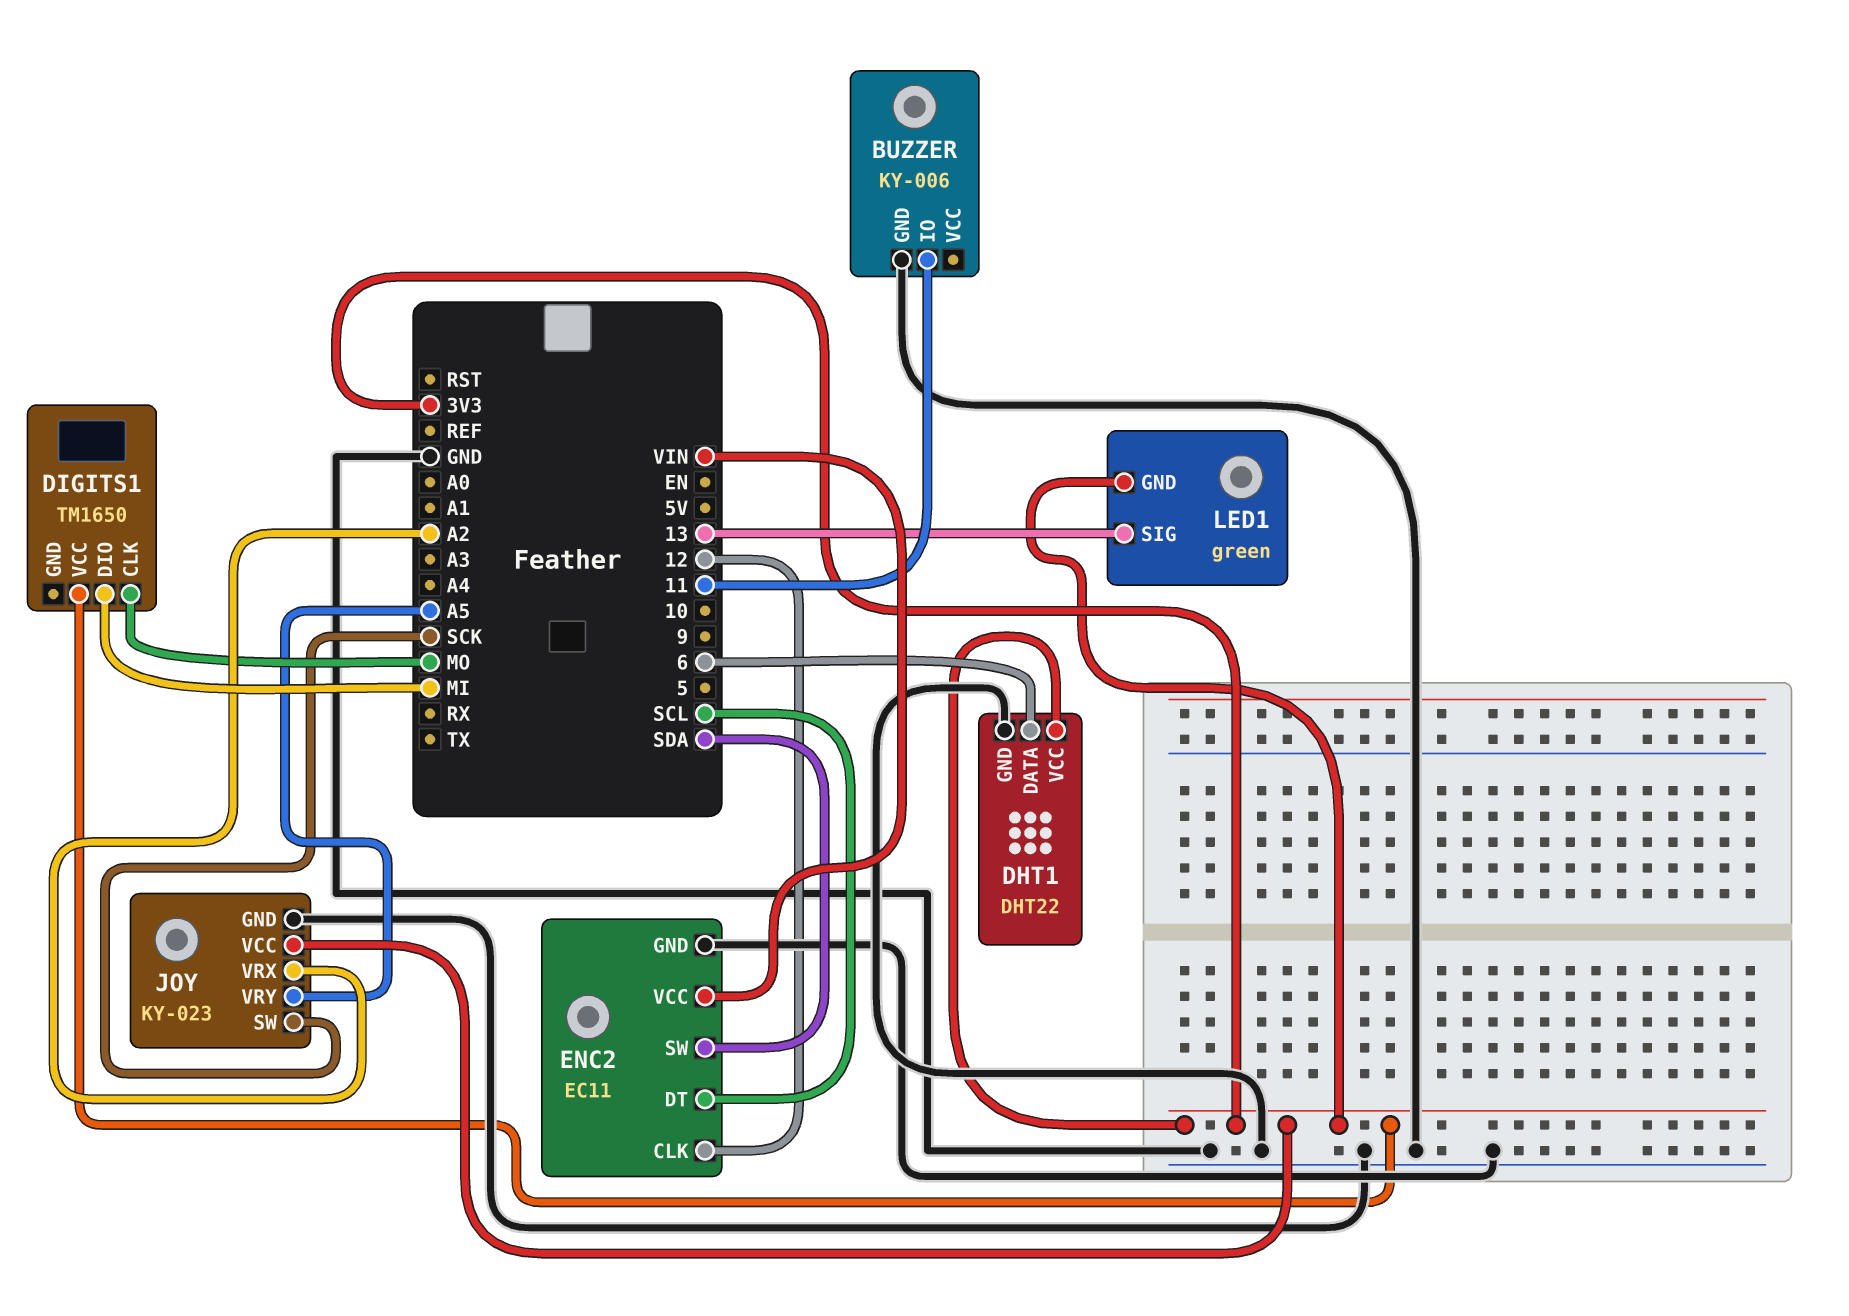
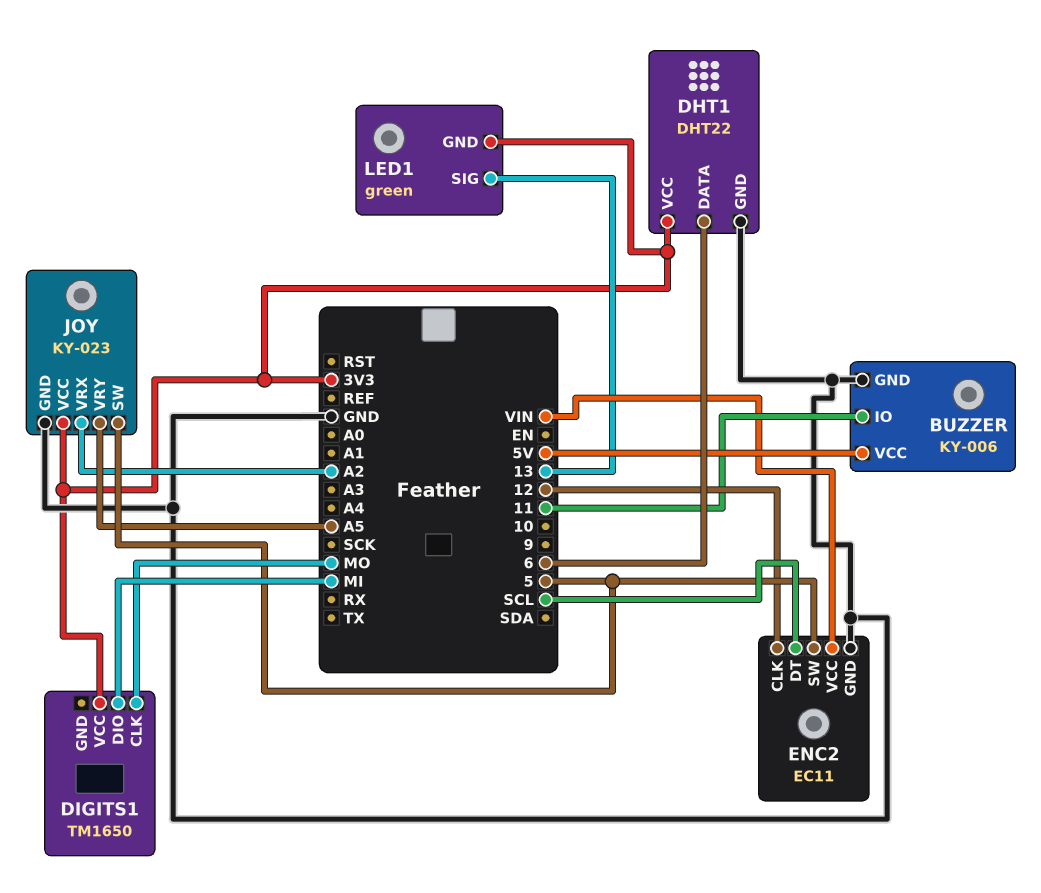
BUZZER pin VCC: none -> 5V
ENC2 pin SW: SDA -> 5
JOY pin SW: SCK -> 5

